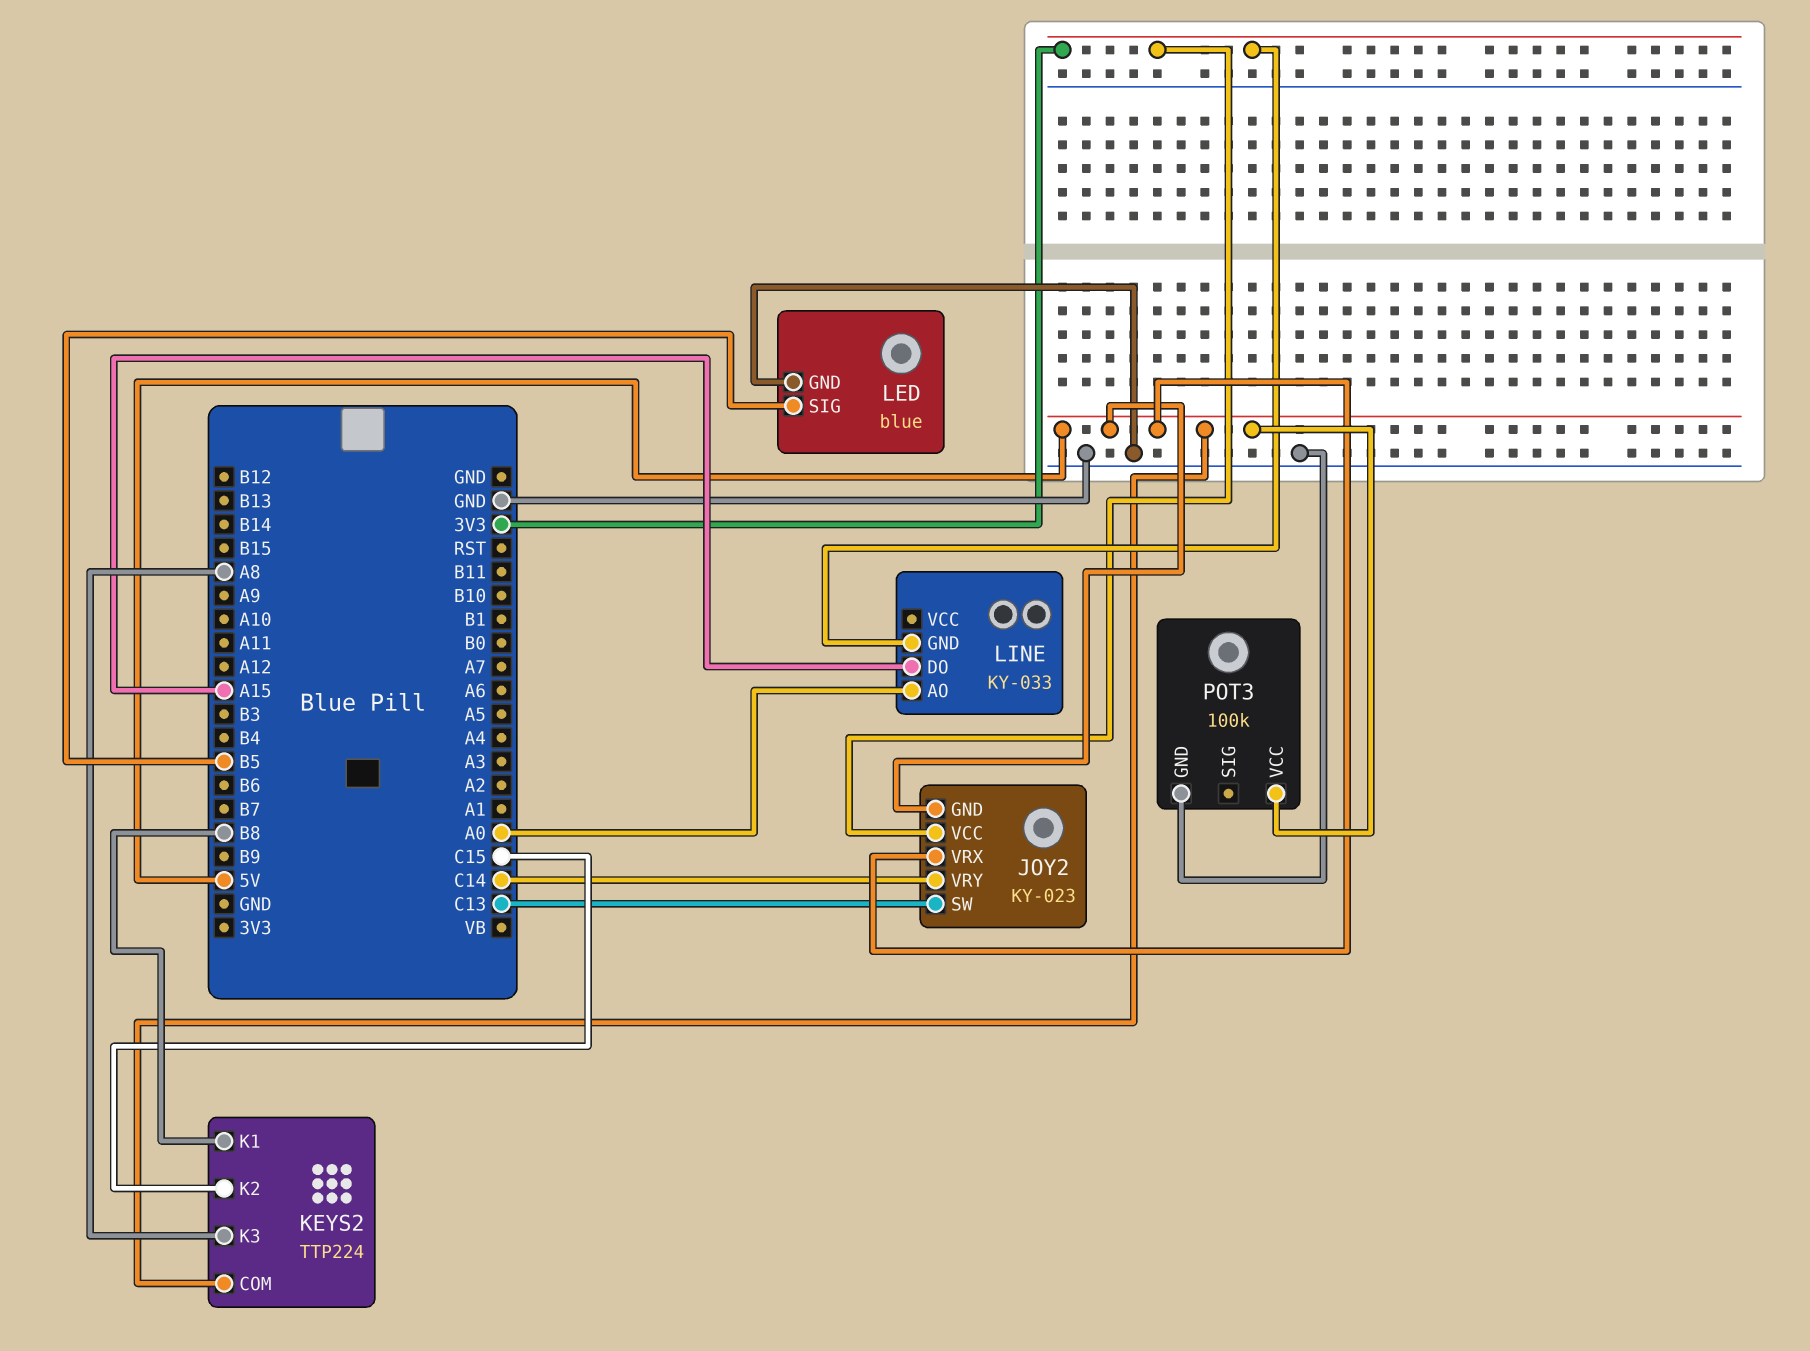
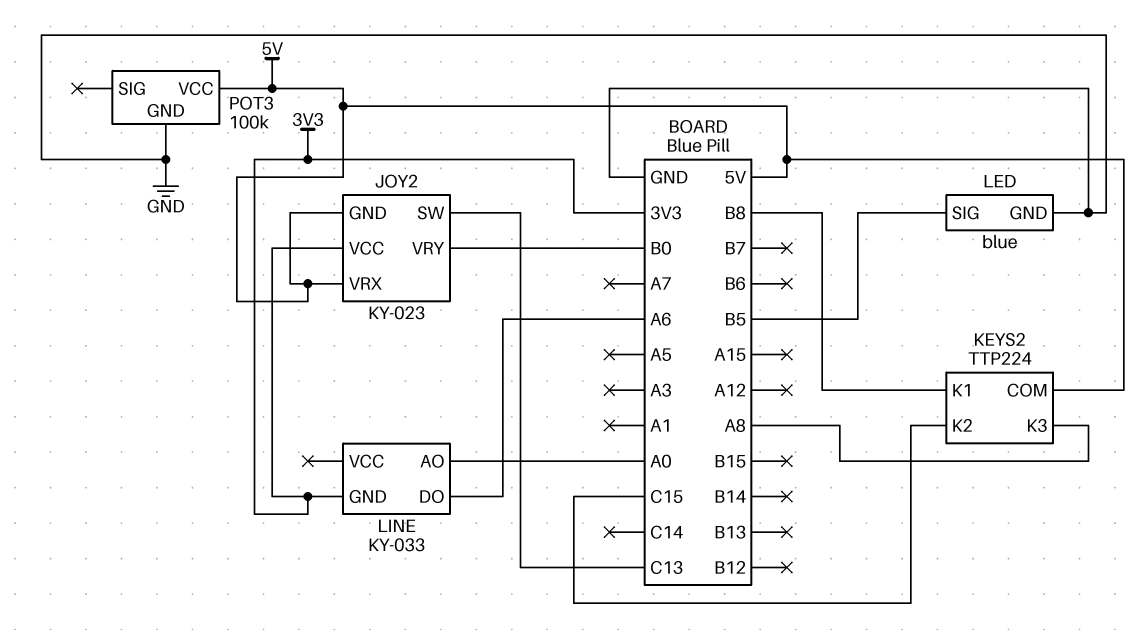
JOY2 pin VRY: C14 -> B0
LINE pin DO: A15 -> A6

